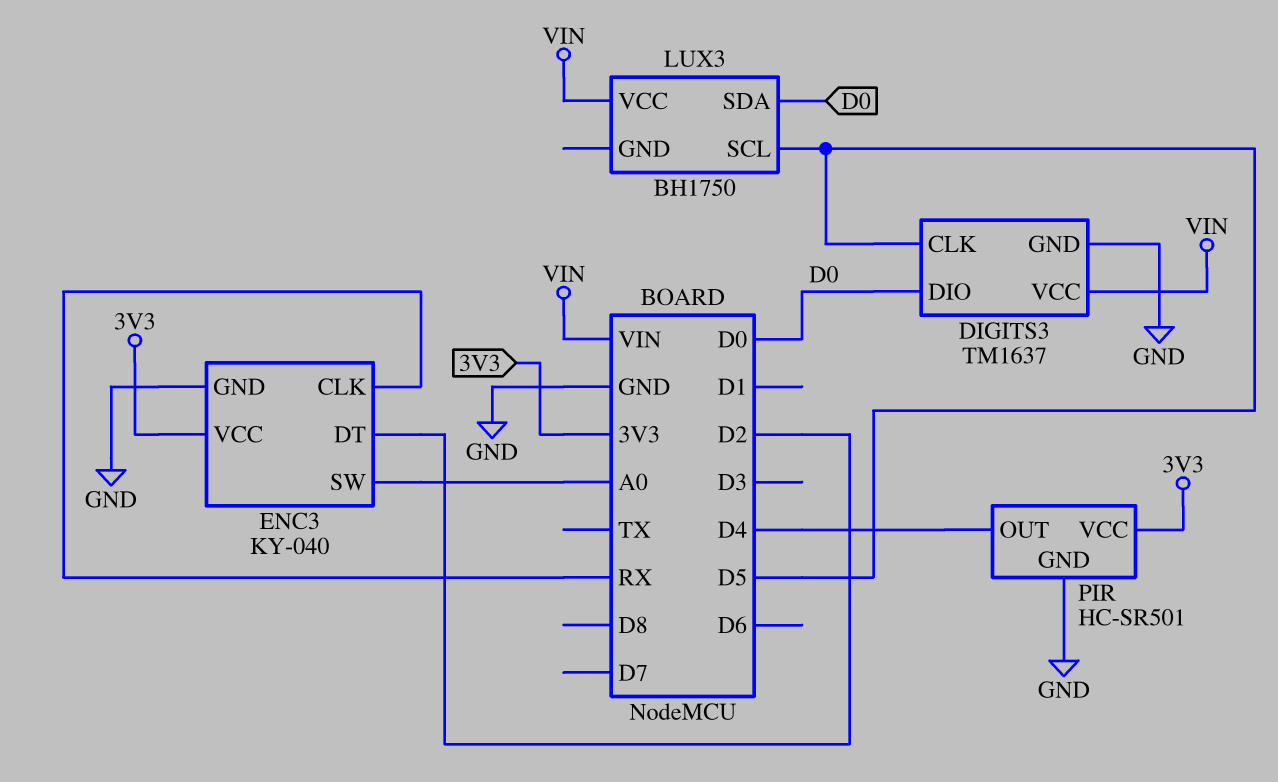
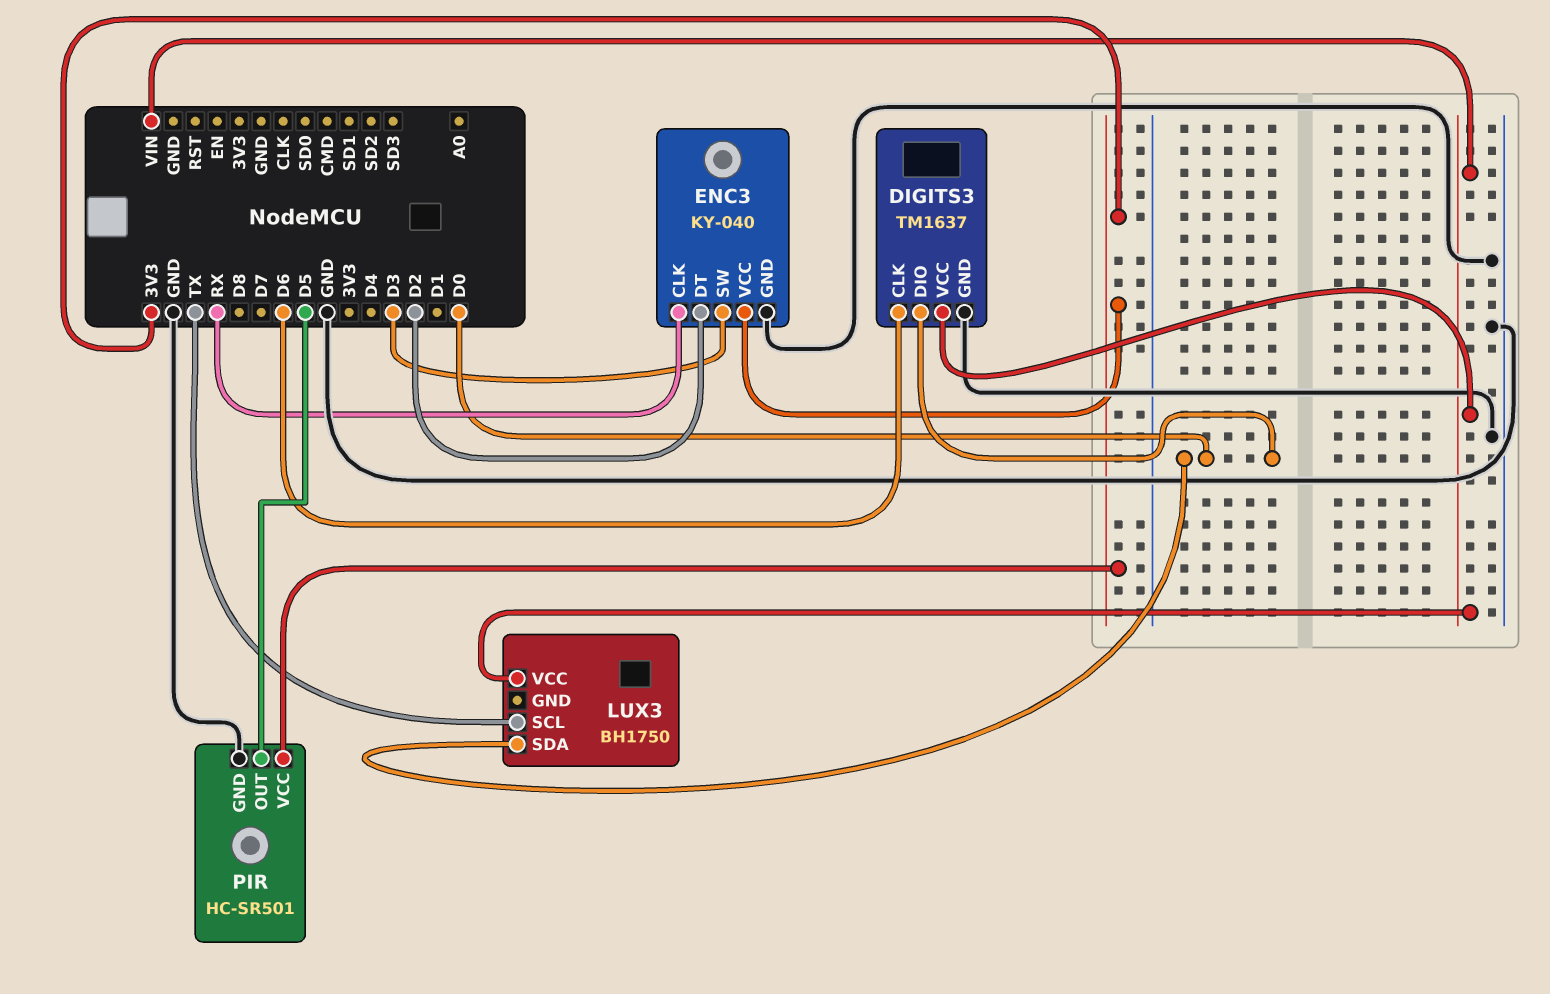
DIGITS3 pin CLK: D5 -> D6
ENC3 pin SW: A0 -> D3
LUX3 pin SCL: D5 -> TX
PIR pin OUT: D4 -> D5

